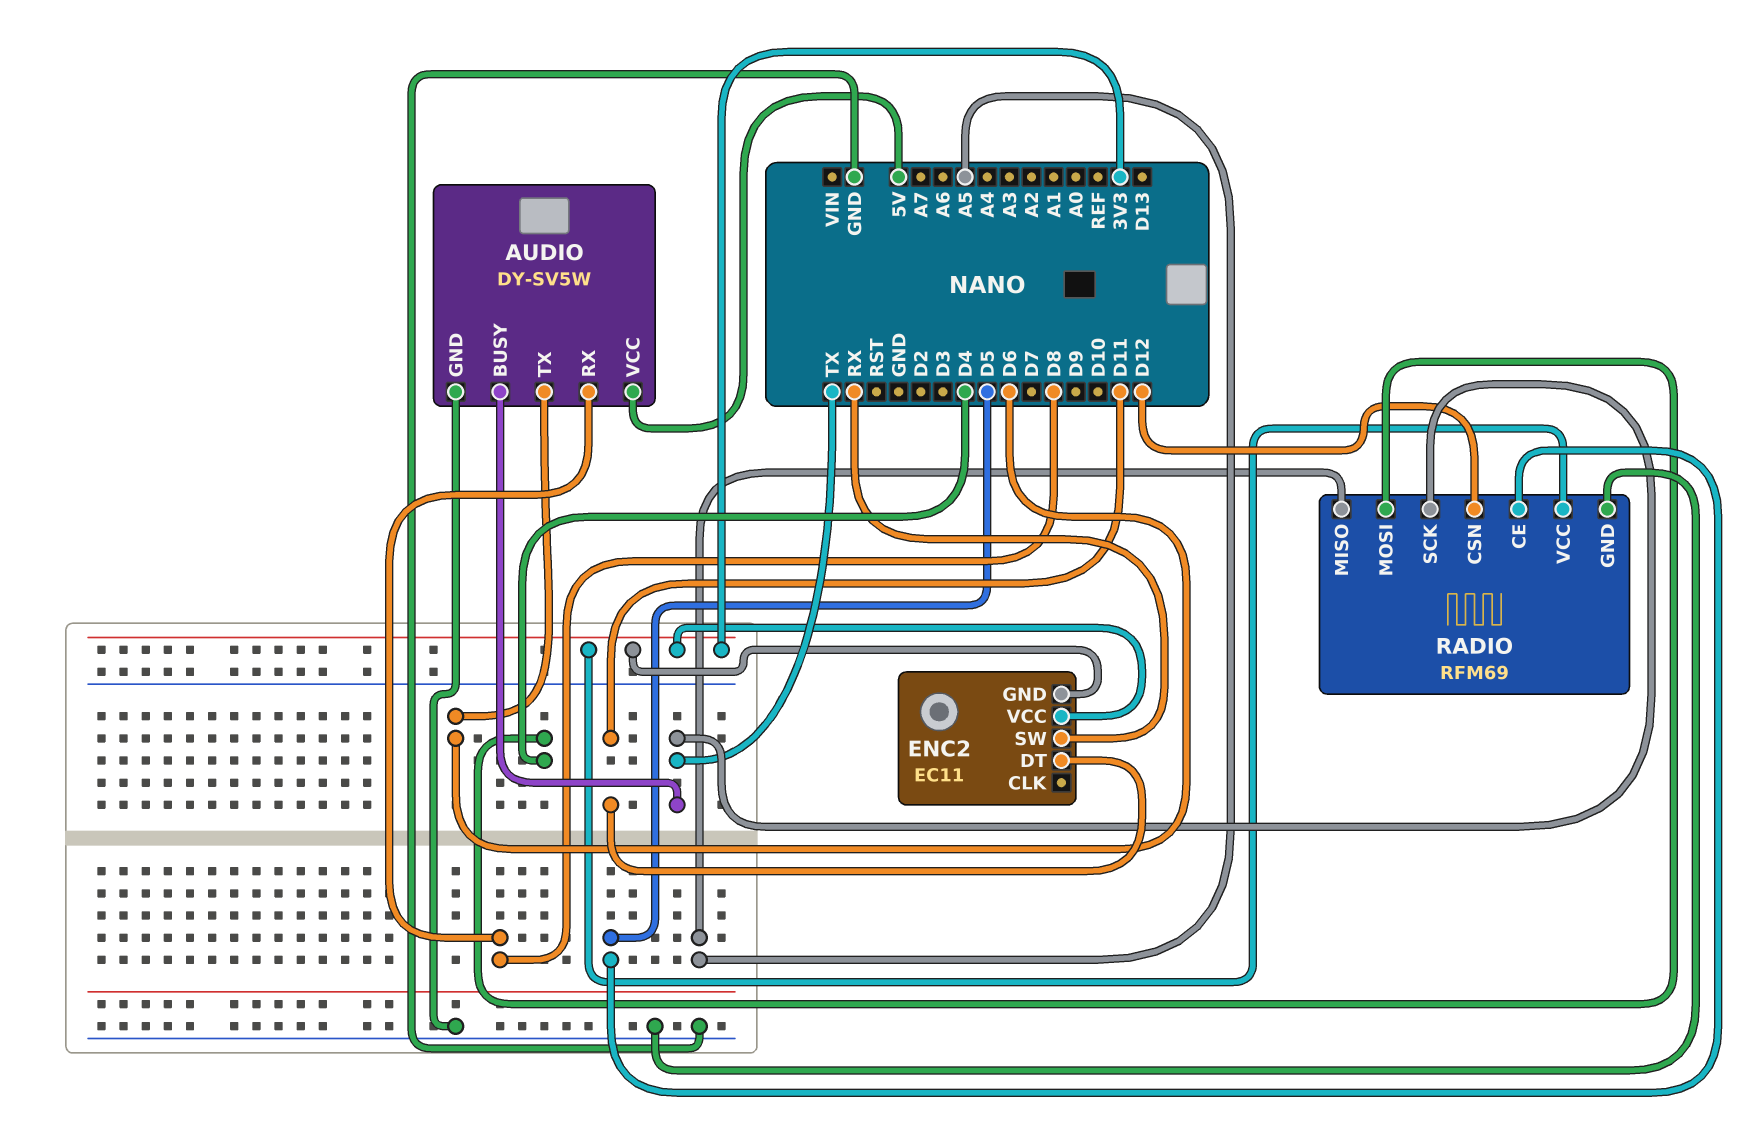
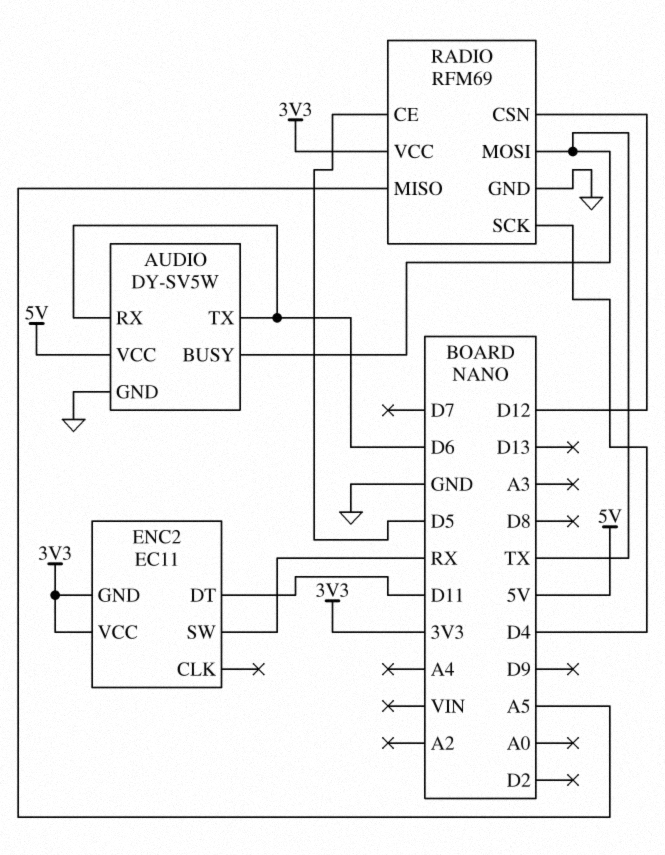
AUDIO pin RX: D8 -> D6
RADIO pin MOSI: D4 -> TX
RADIO pin SCK: TX -> D4

